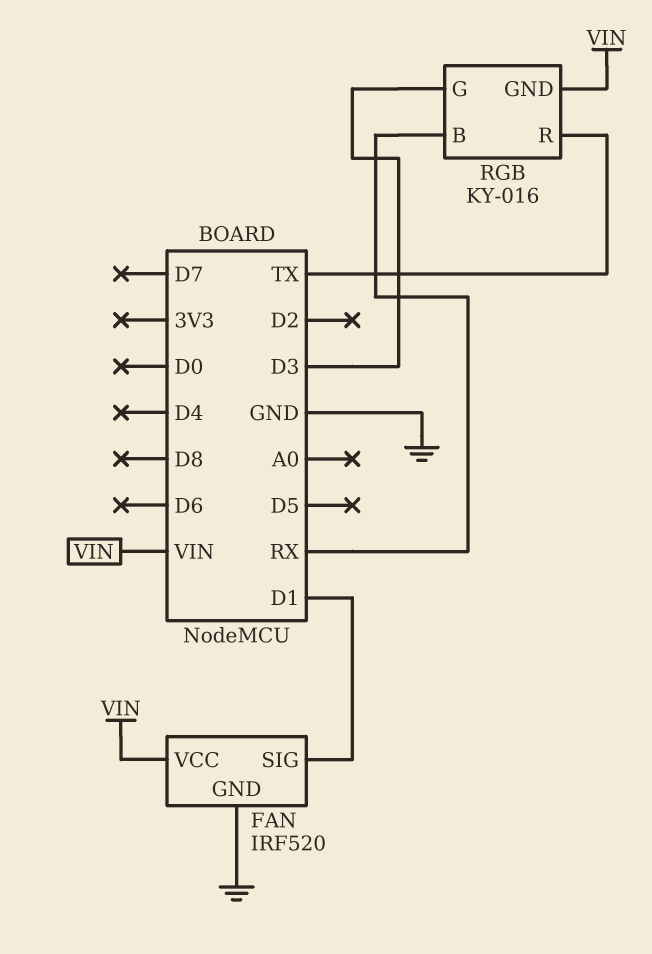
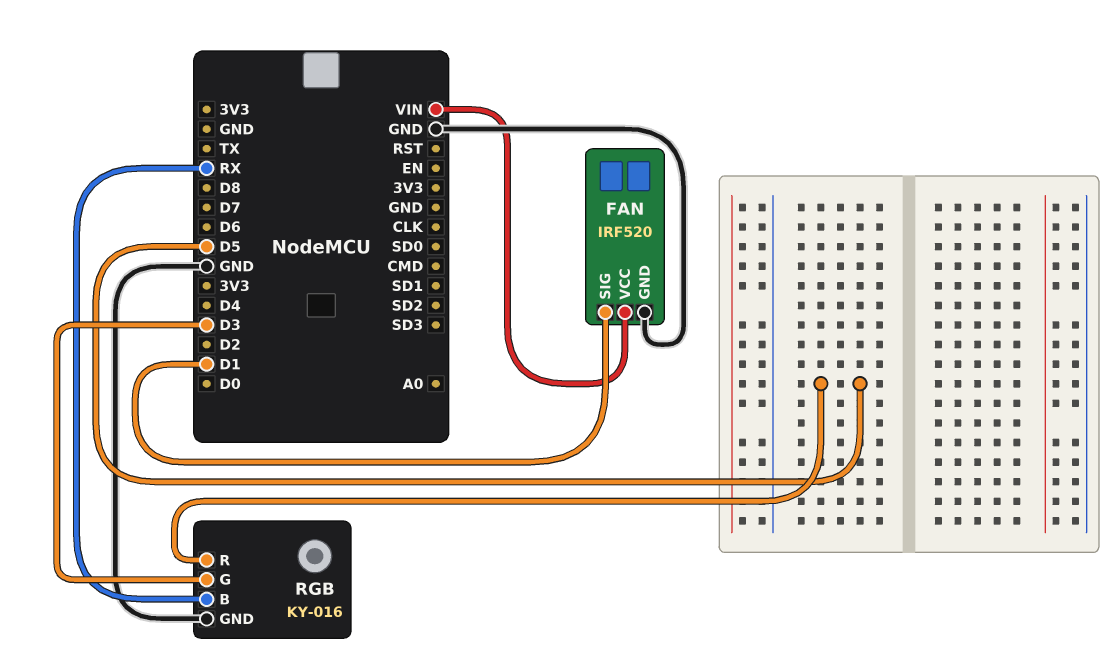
RGB pin GND: VIN -> GND
RGB pin R: TX -> D5

